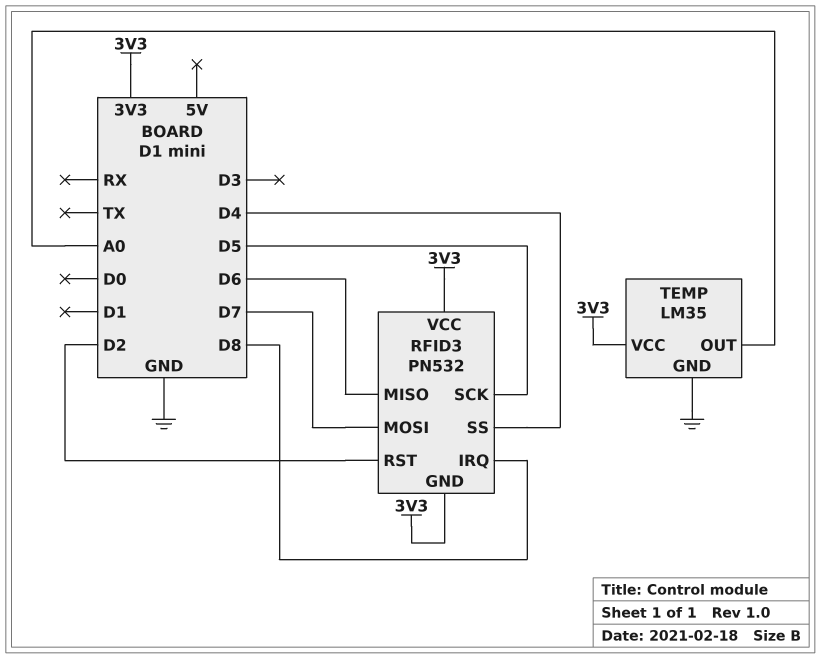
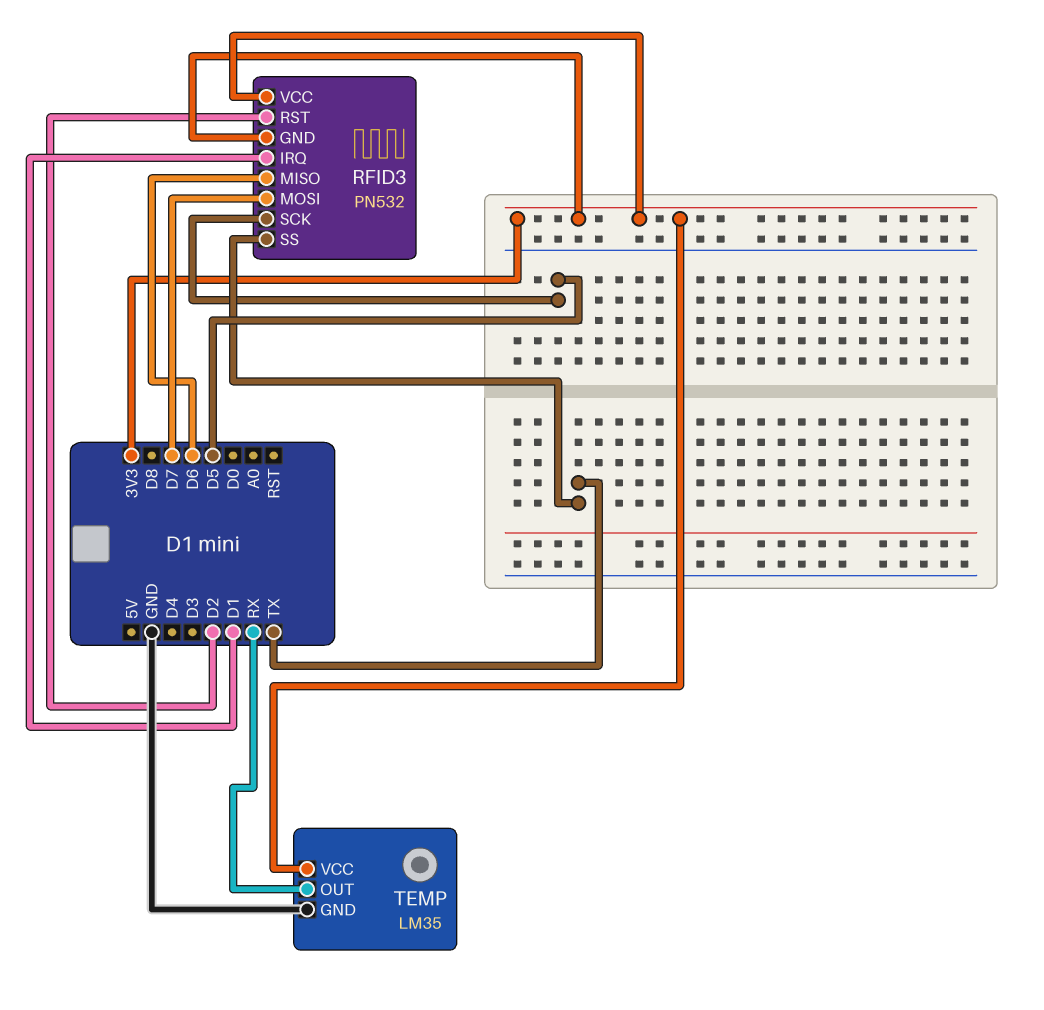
RFID3 pin IRQ: D8 -> D1
RFID3 pin SS: D4 -> TX
TEMP pin OUT: A0 -> RX

